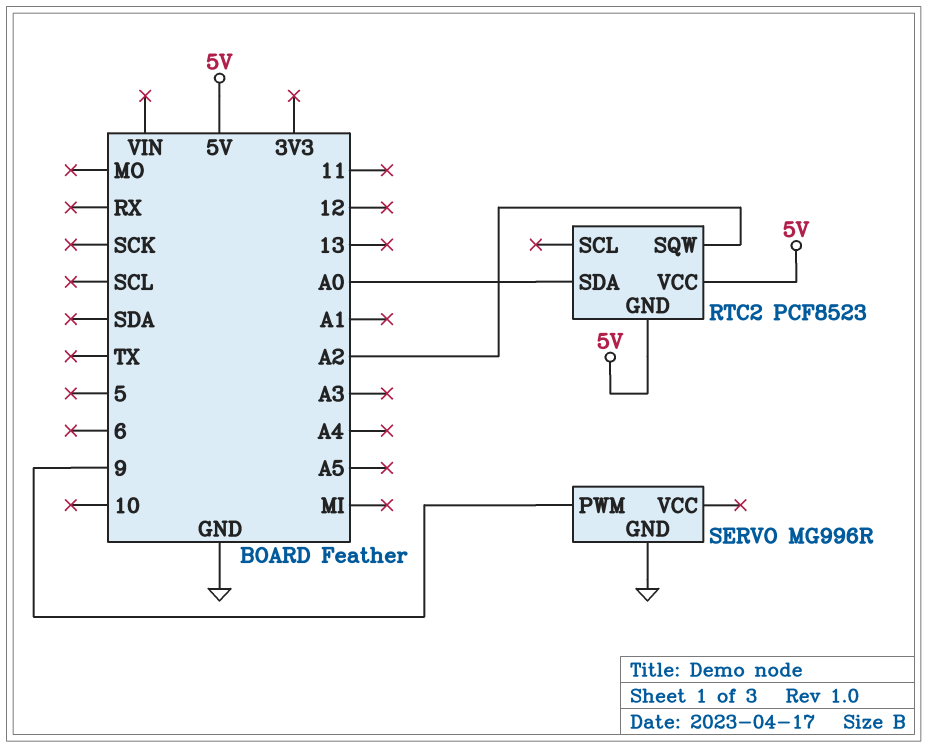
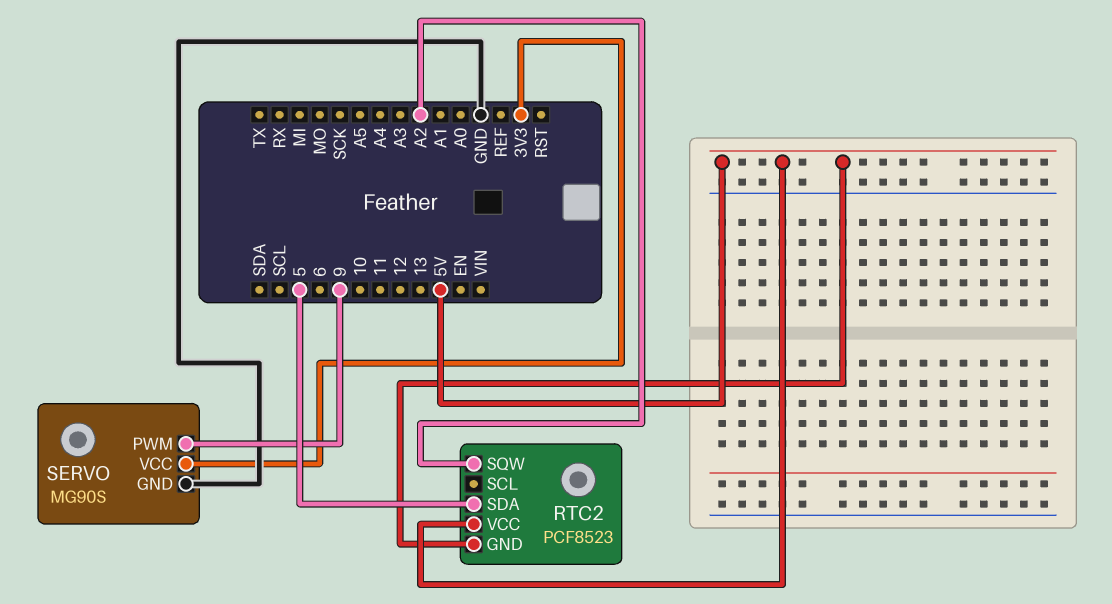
RTC2 pin SDA: A0 -> 5
SERVO: MG996R -> MG90S
SERVO pin VCC: none -> 3V3

